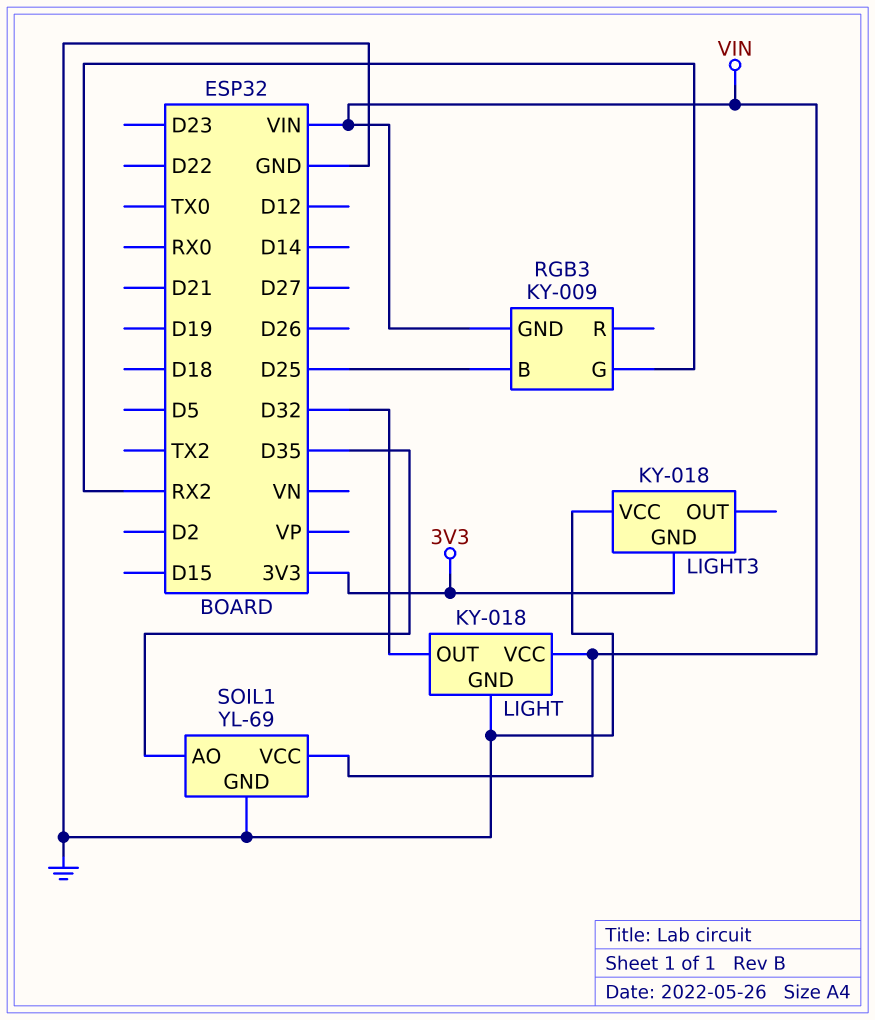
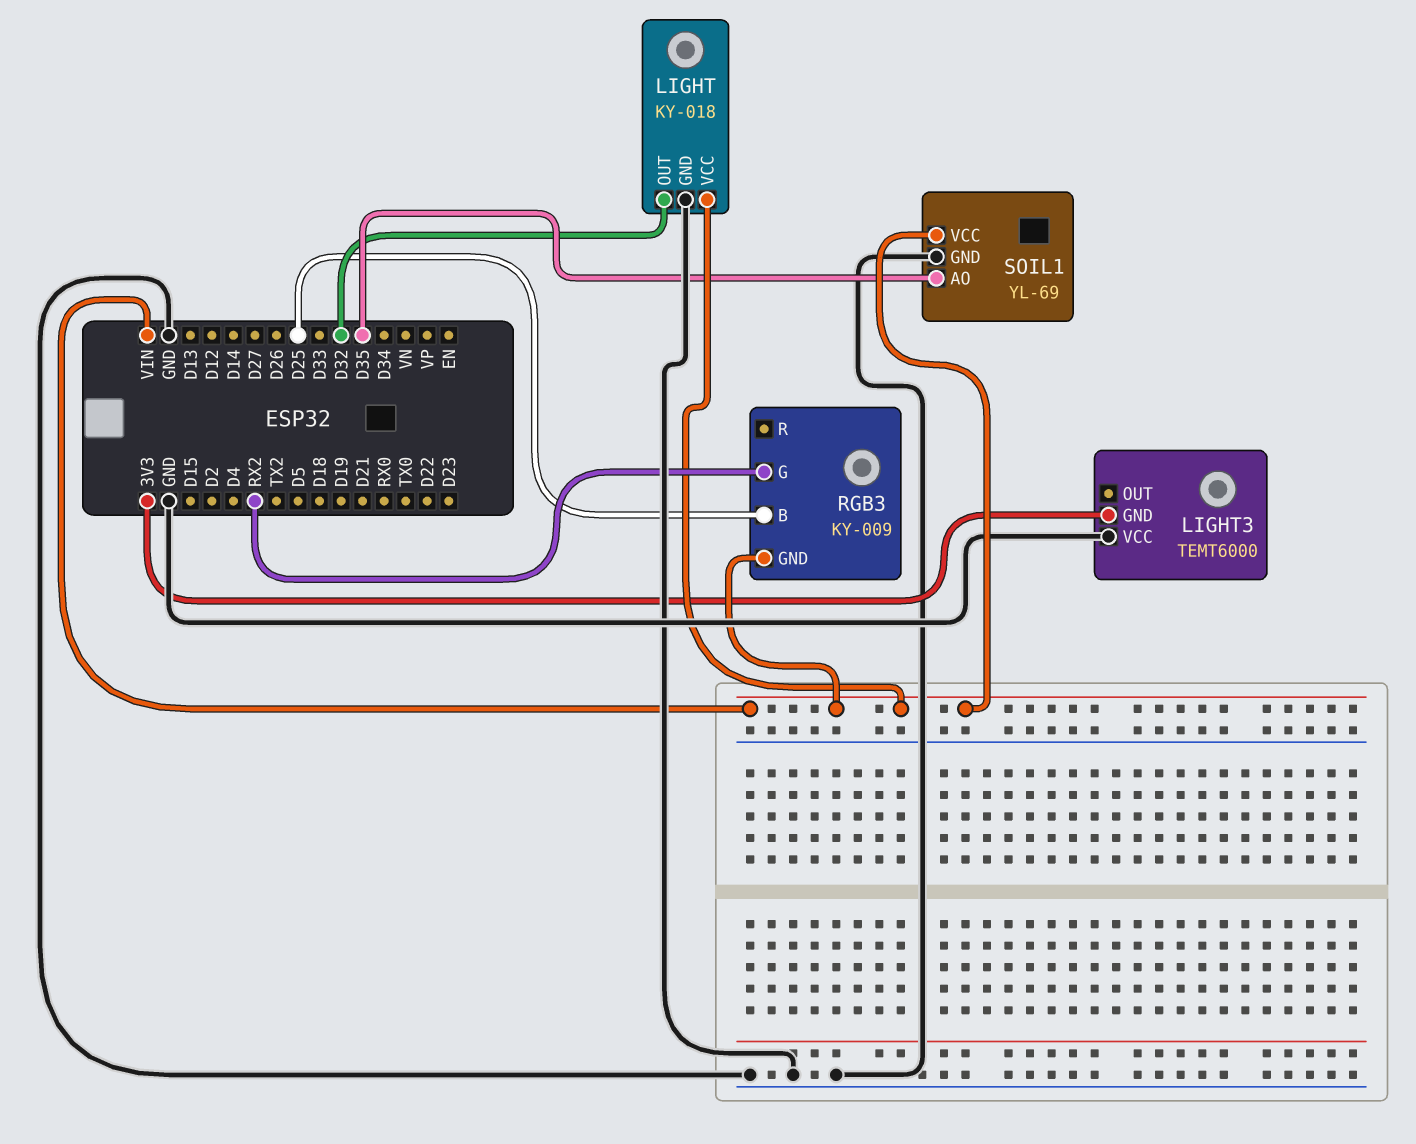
LIGHT3: KY-018 -> TEMT6000

